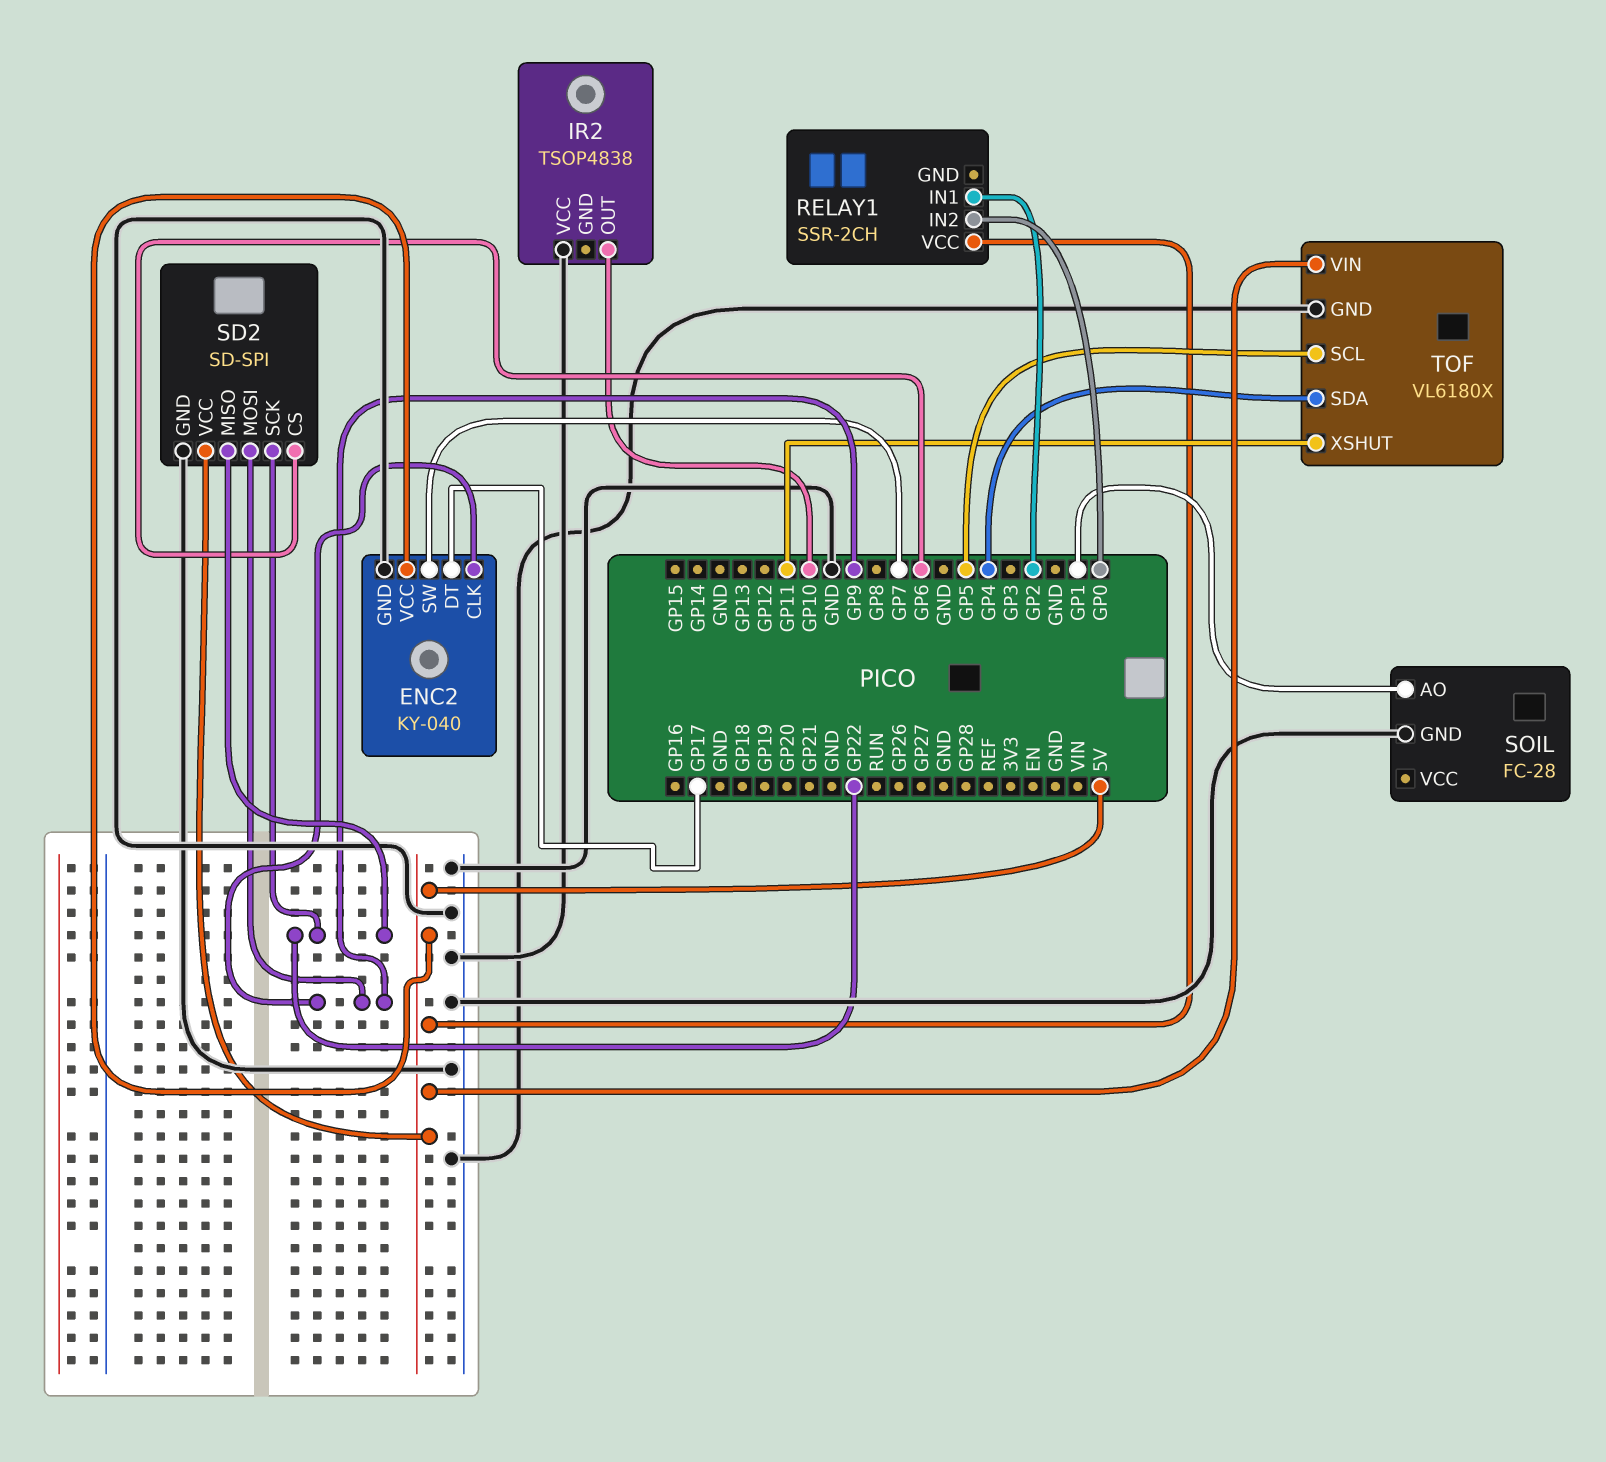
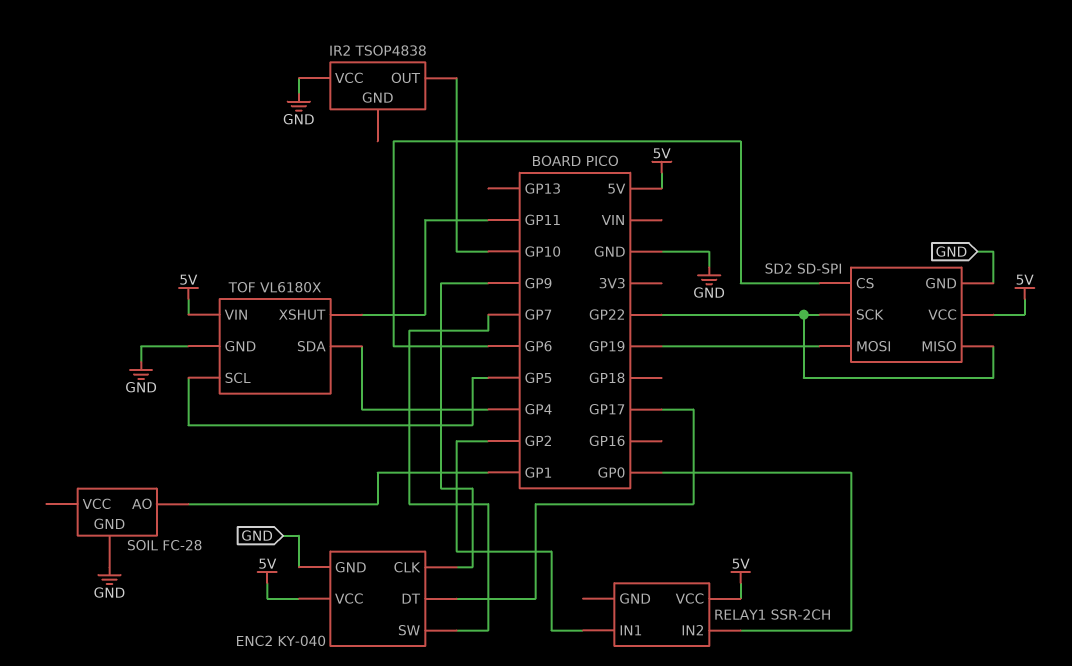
SD2 pin MOSI: GP9 -> GP19

